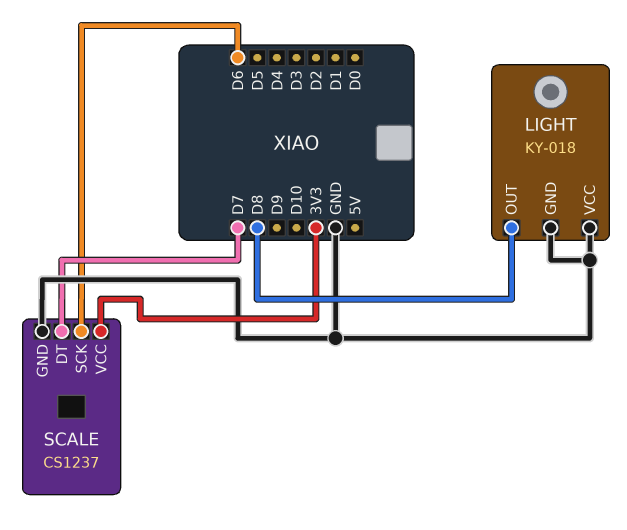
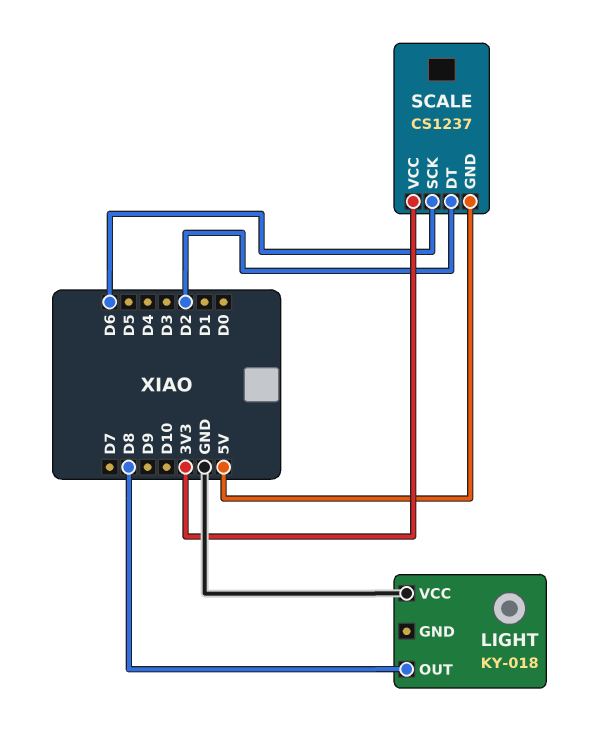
LIGHT pin GND: GND -> none
SCALE pin DT: D7 -> D2
SCALE pin GND: GND -> 5V

